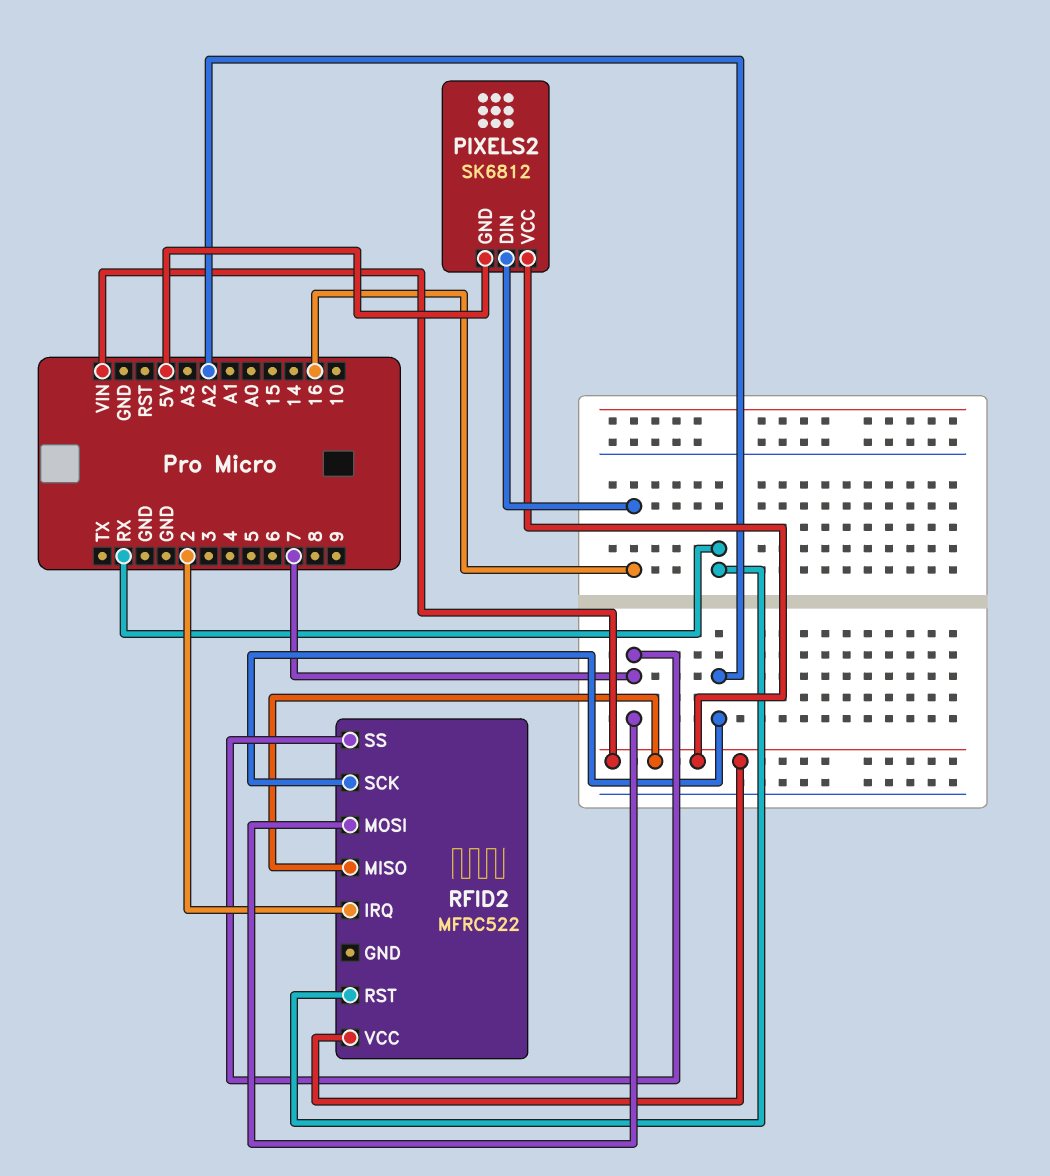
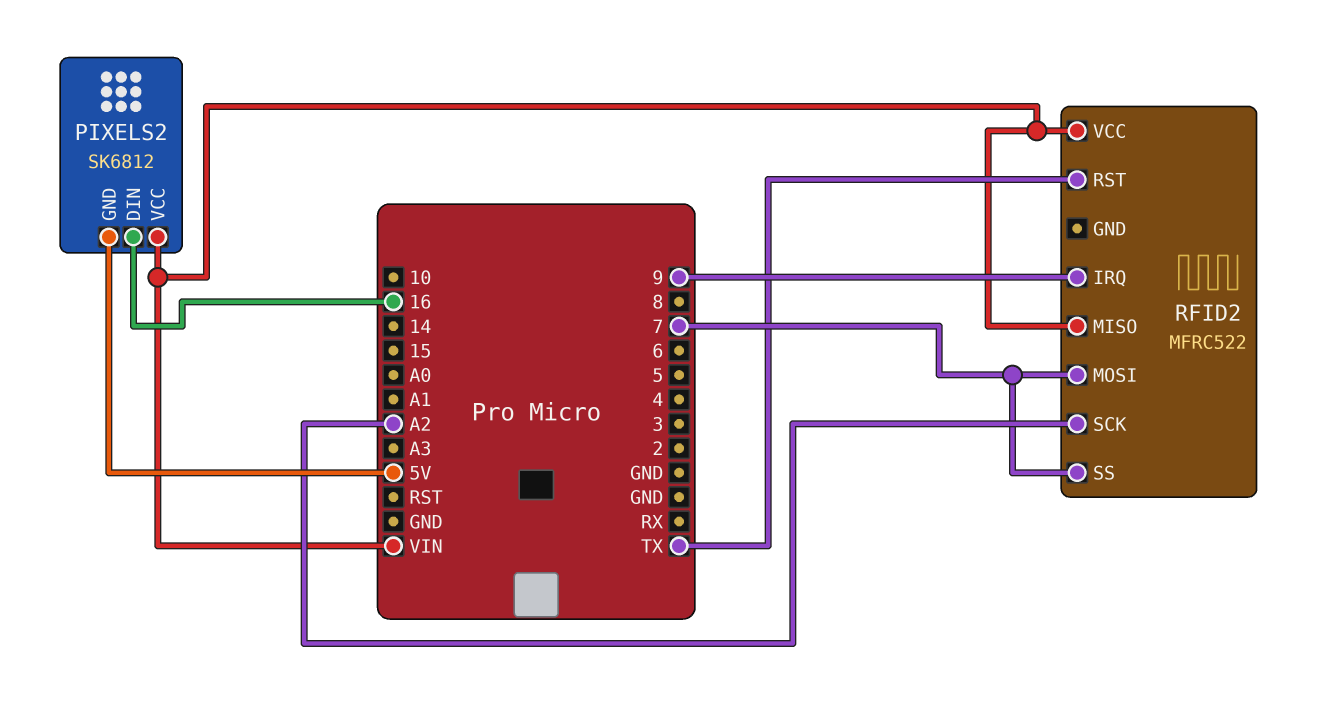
RFID2 pin IRQ: 2 -> 9
RFID2 pin RST: RX -> TX

